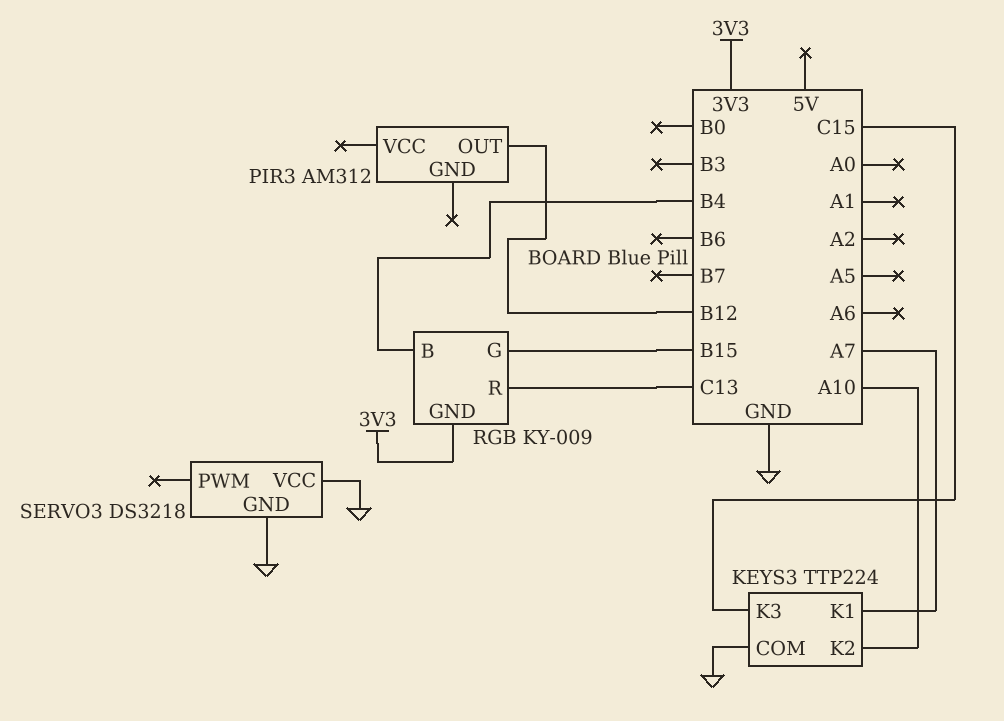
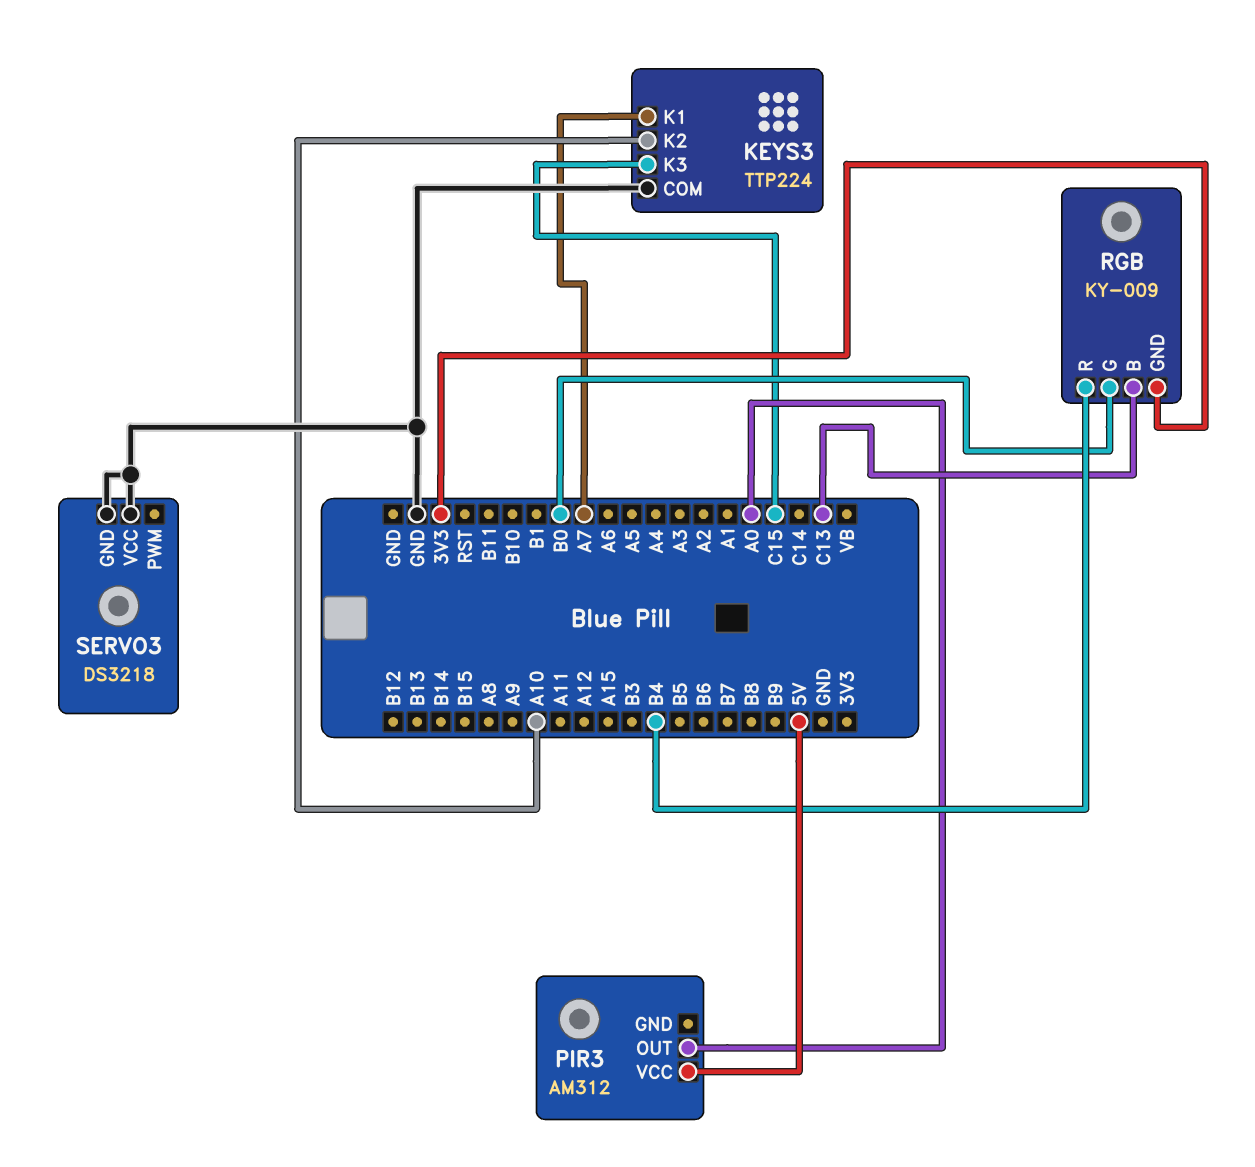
PIR3 pin OUT: B12 -> A0
PIR3 pin VCC: none -> 5V
RGB pin B: B4 -> C13
RGB pin G: B15 -> B0
RGB pin R: C13 -> B4

